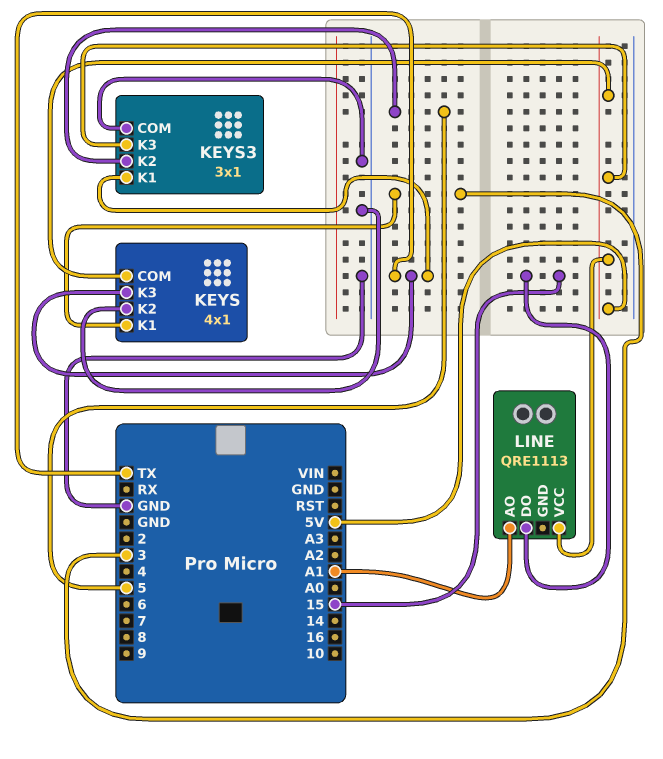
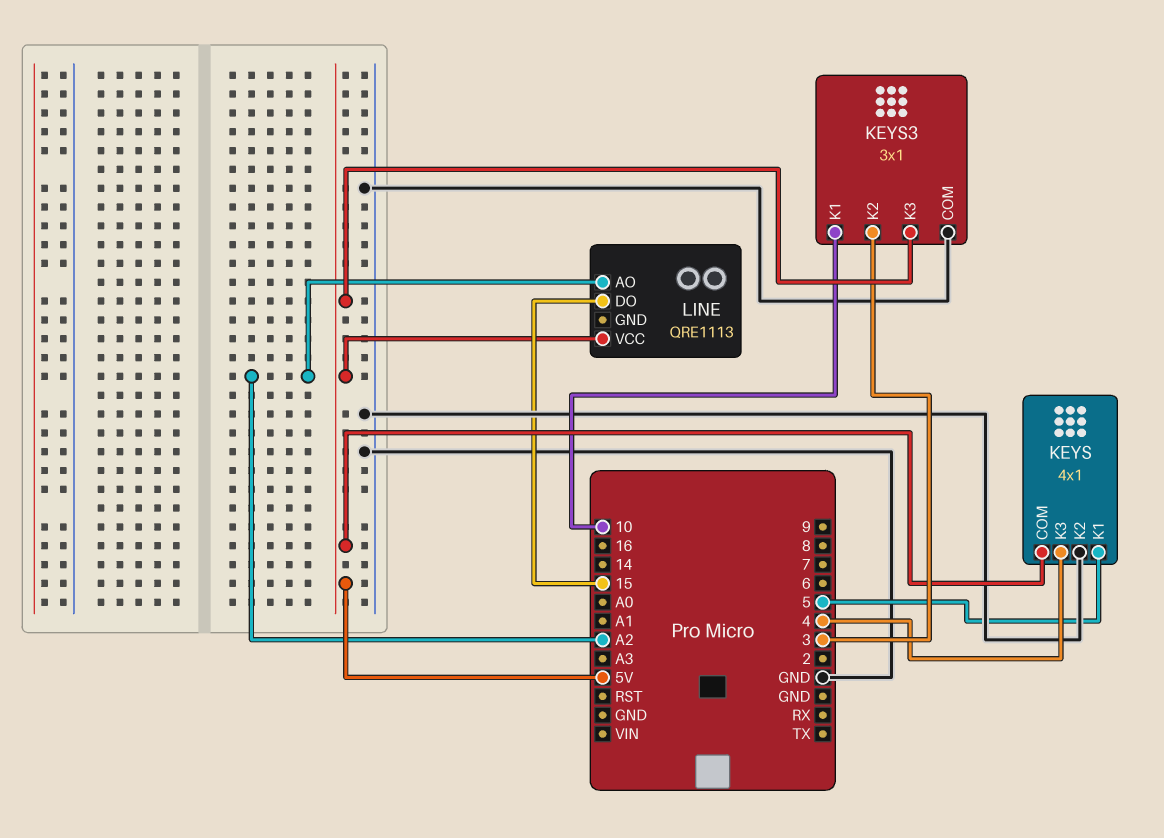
KEYS pin K1: 3 -> 5
KEYS pin K3: TX -> 4
KEYS3 pin K1: TX -> 10
KEYS3 pin K2: 5 -> 3
LINE pin AO: A1 -> A2

